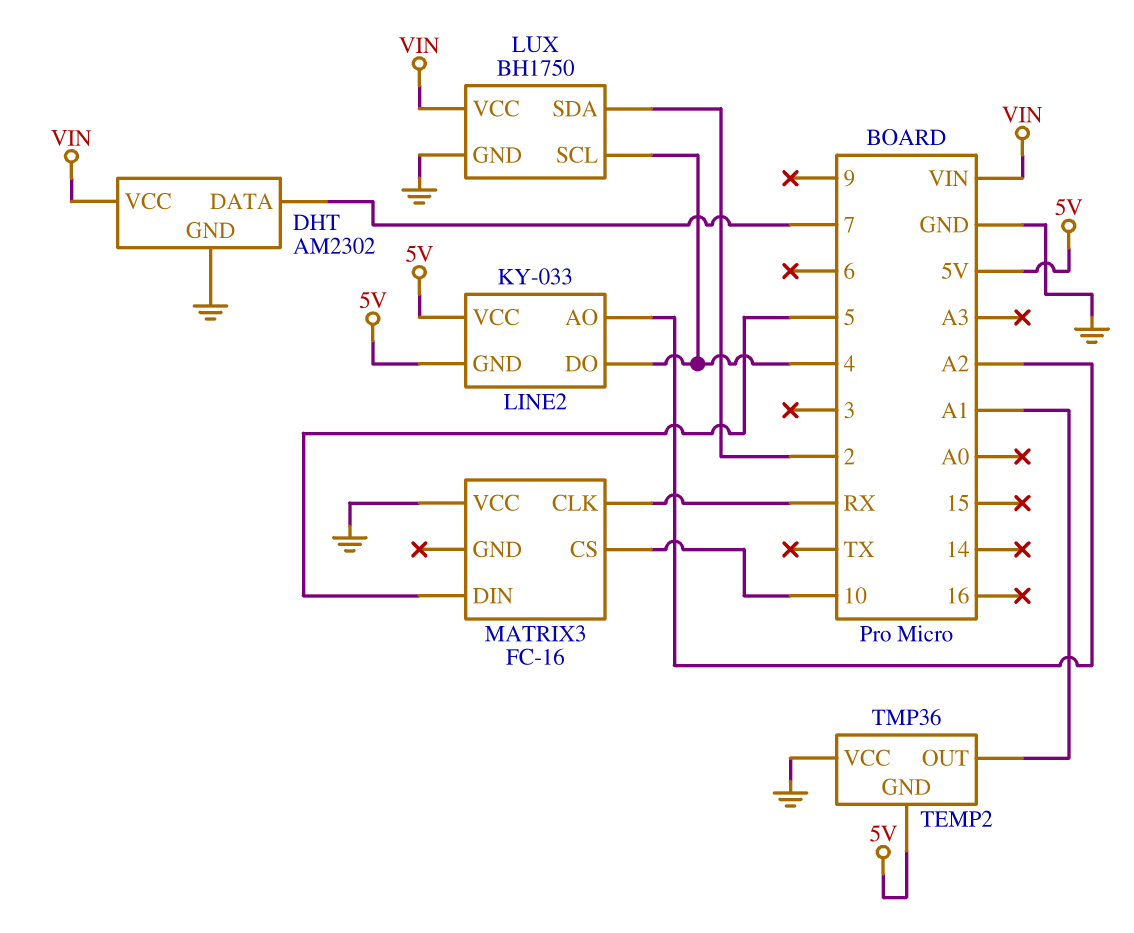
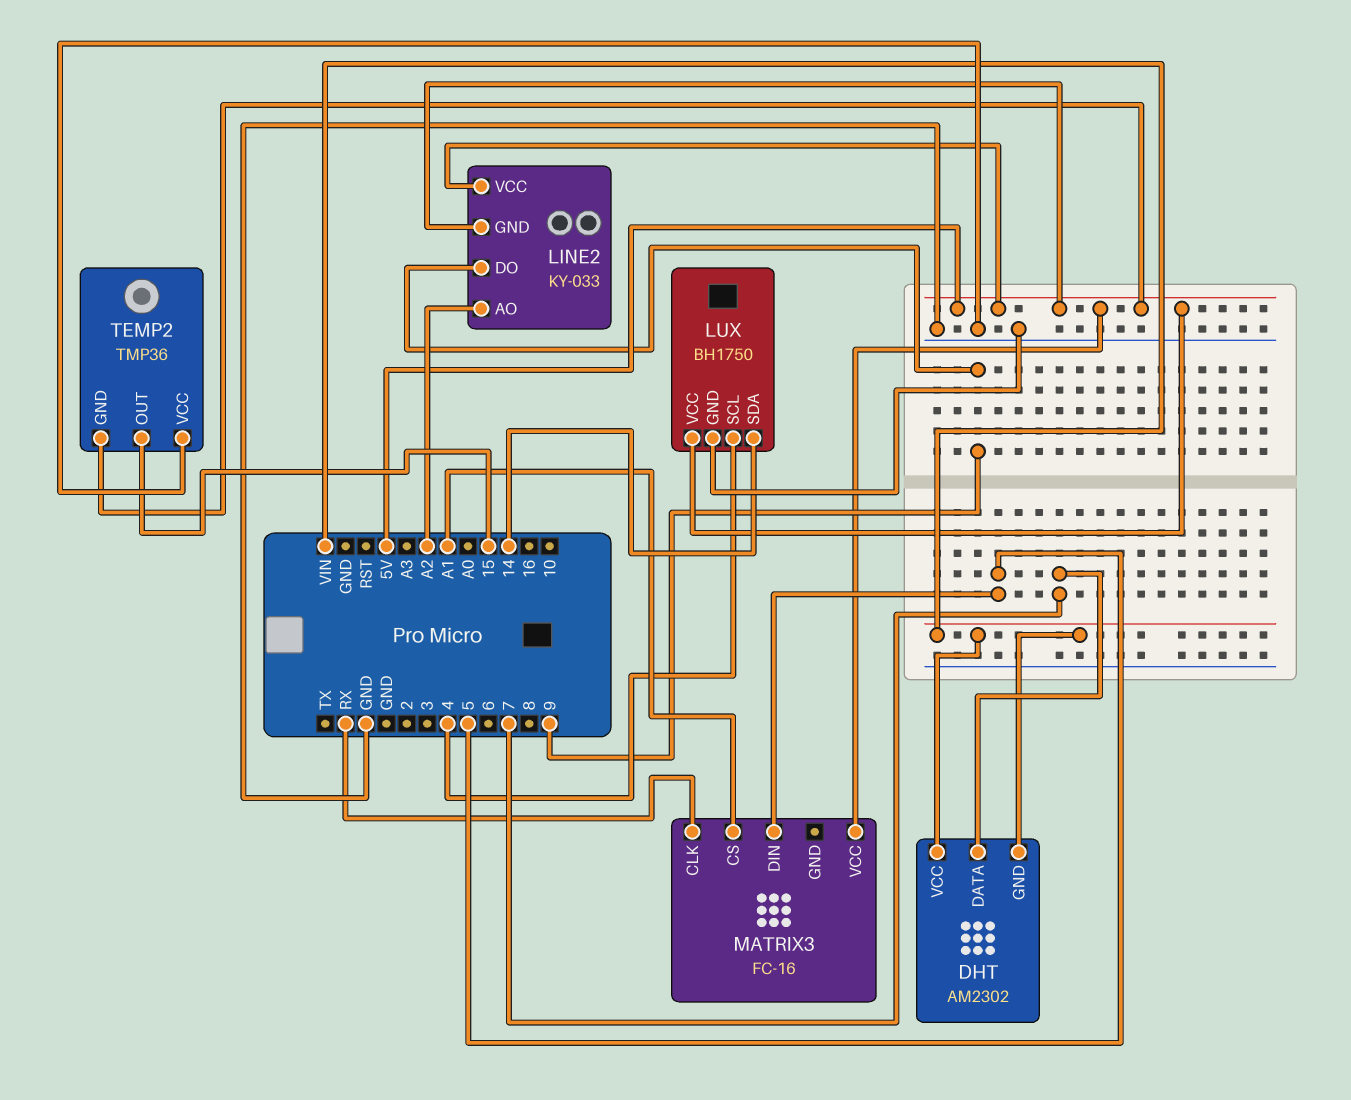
DHT pin GND: GND -> VIN
LINE2 pin DO: 4 -> 9
LUX pin SDA: 2 -> 14
LUX pin VCC: VIN -> 5V
MATRIX3 pin CS: 10 -> A1
MATRIX3 pin VCC: GND -> 5V
TEMP2 pin OUT: A1 -> 15

